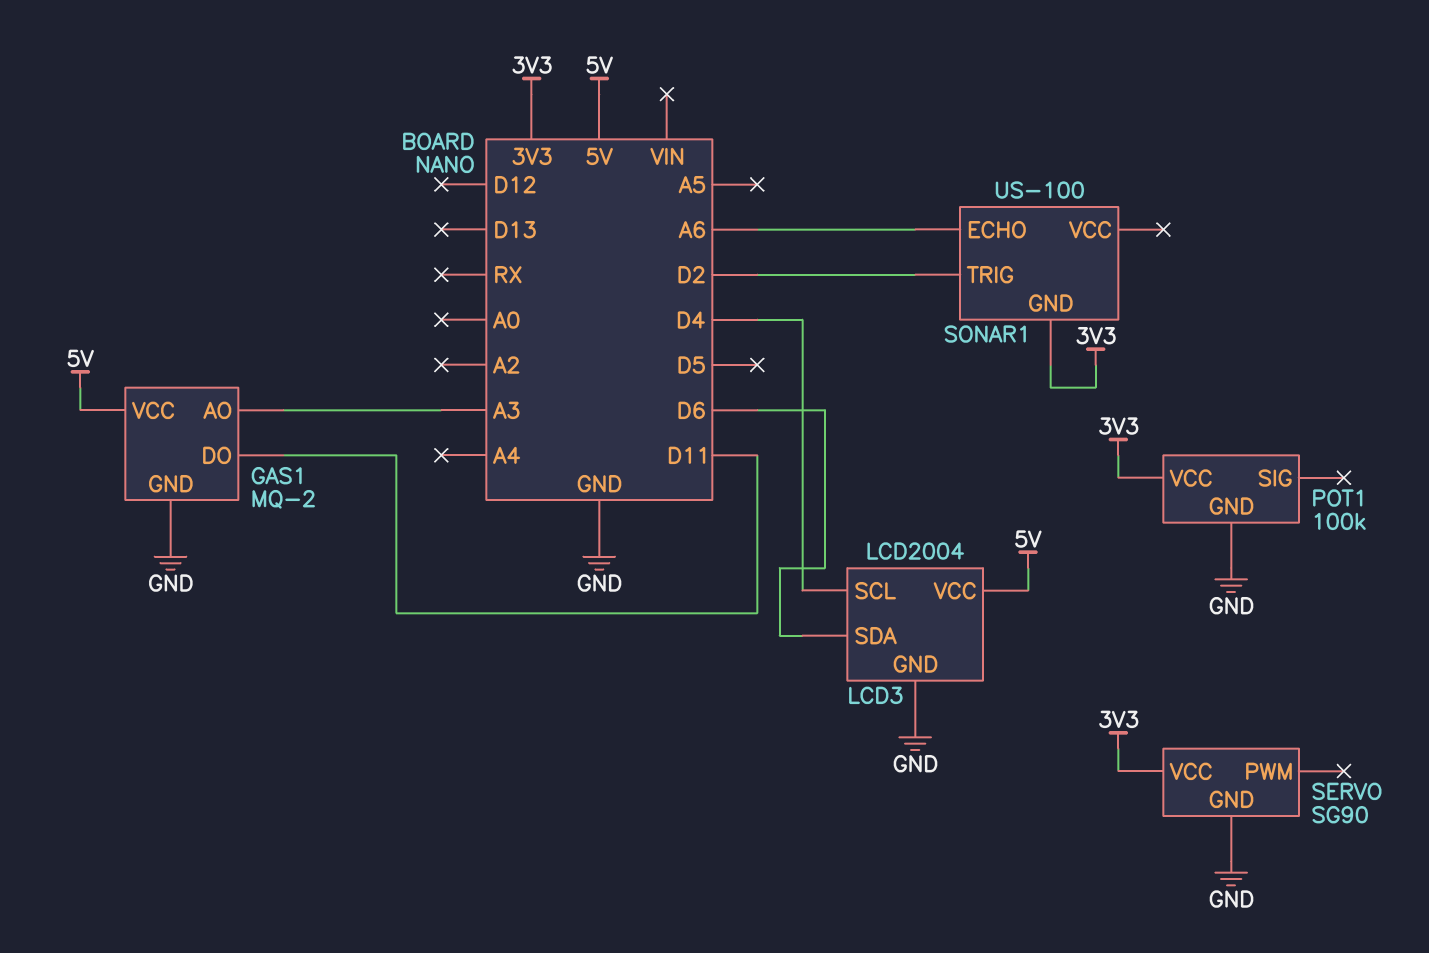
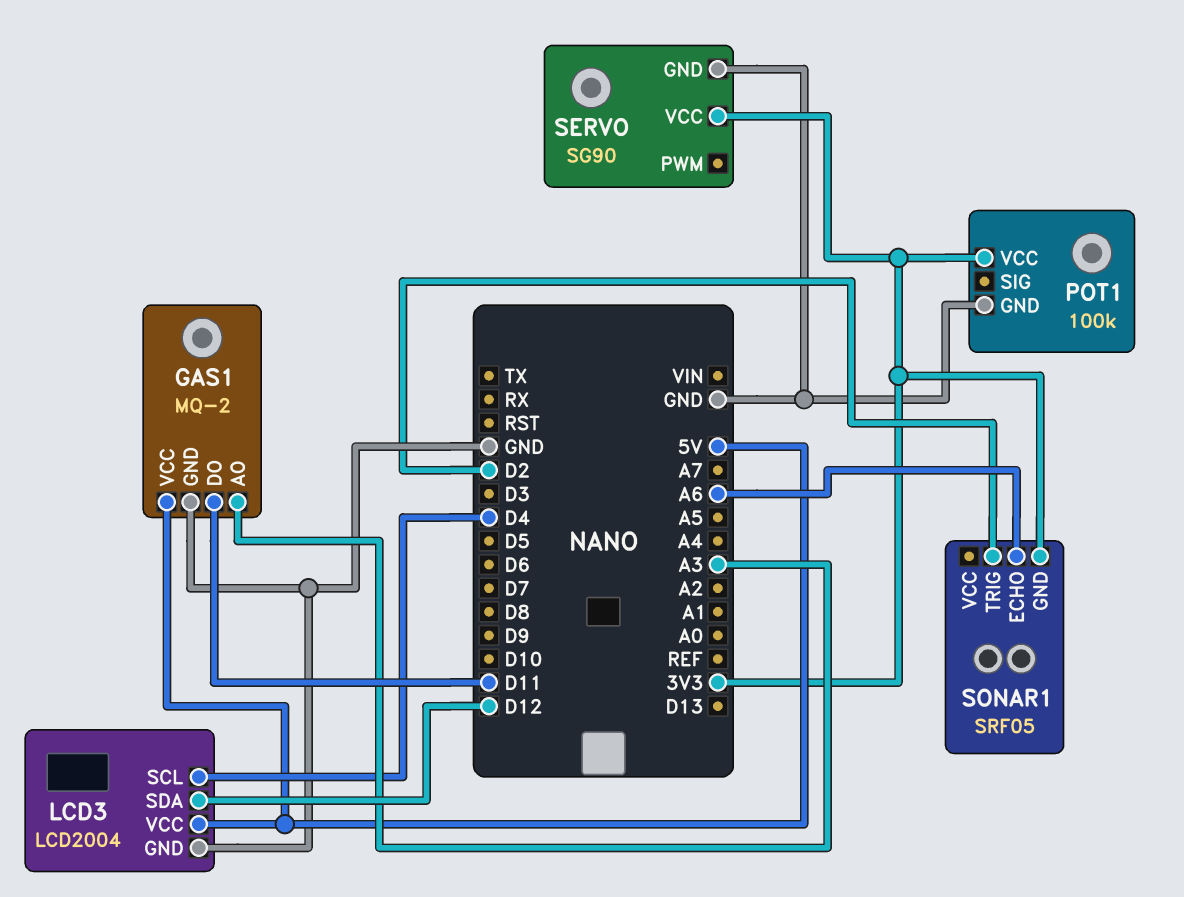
LCD3 pin SDA: D6 -> D12
SONAR1: US-100 -> SRF05

